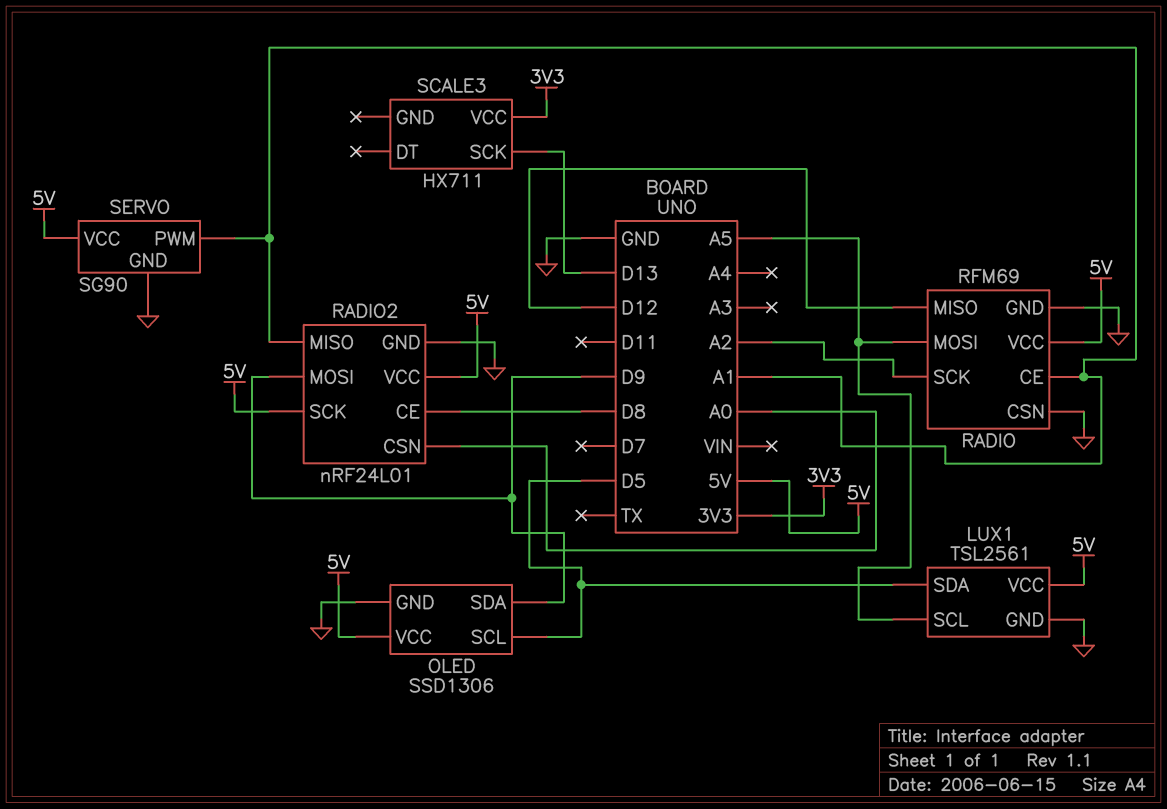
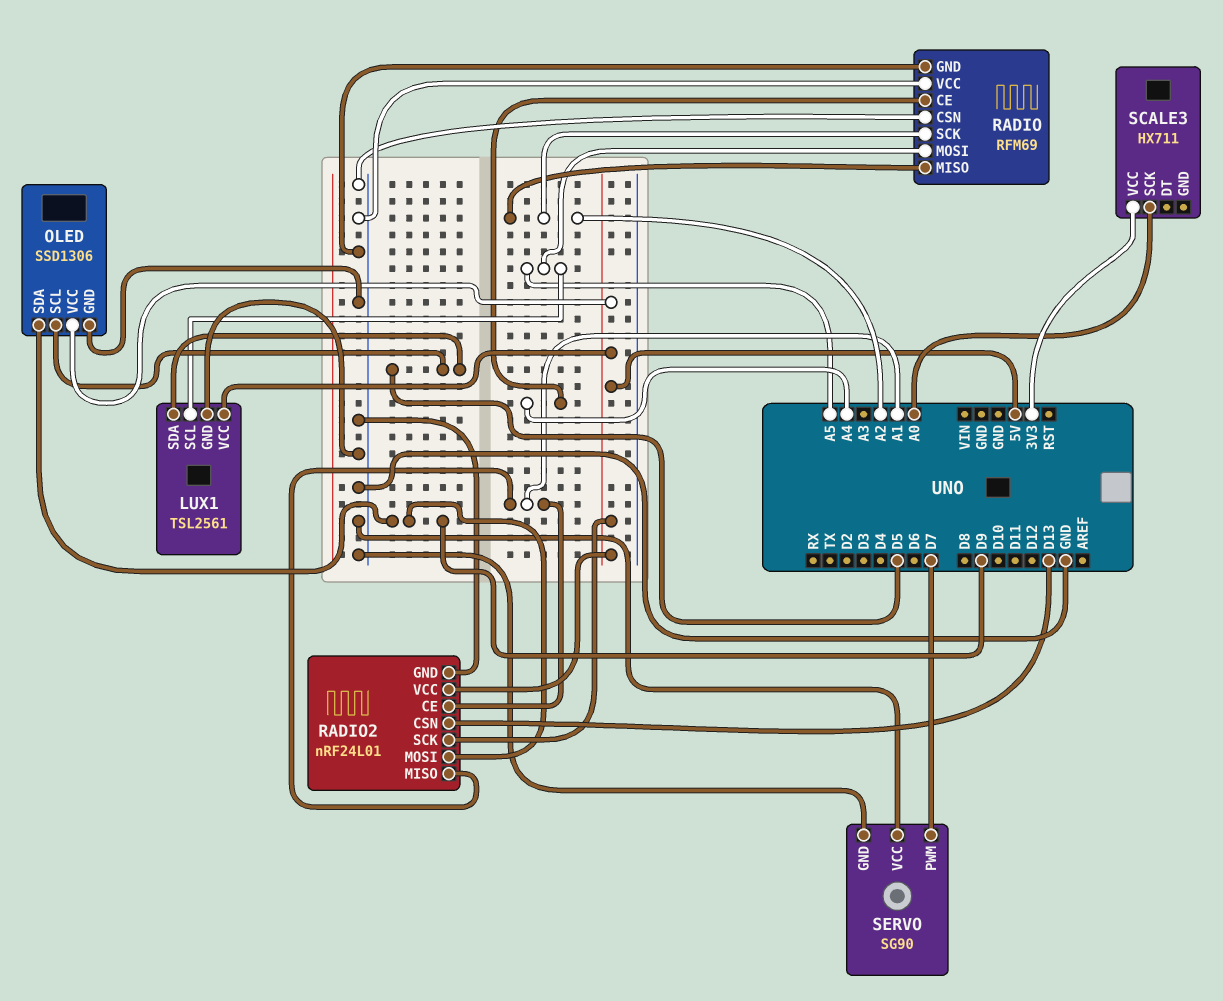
RADIO pin CE: A1 -> A4
RADIO pin MISO: D12 -> A2
RADIO pin VCC: 5V -> GND
RADIO2 pin CE: D8 -> A1
RADIO2 pin CSN: A0 -> D13
SCALE3 pin SCK: D13 -> A0
SERVO pin PWM: A1 -> D7
SERVO pin VCC: 5V -> GND

